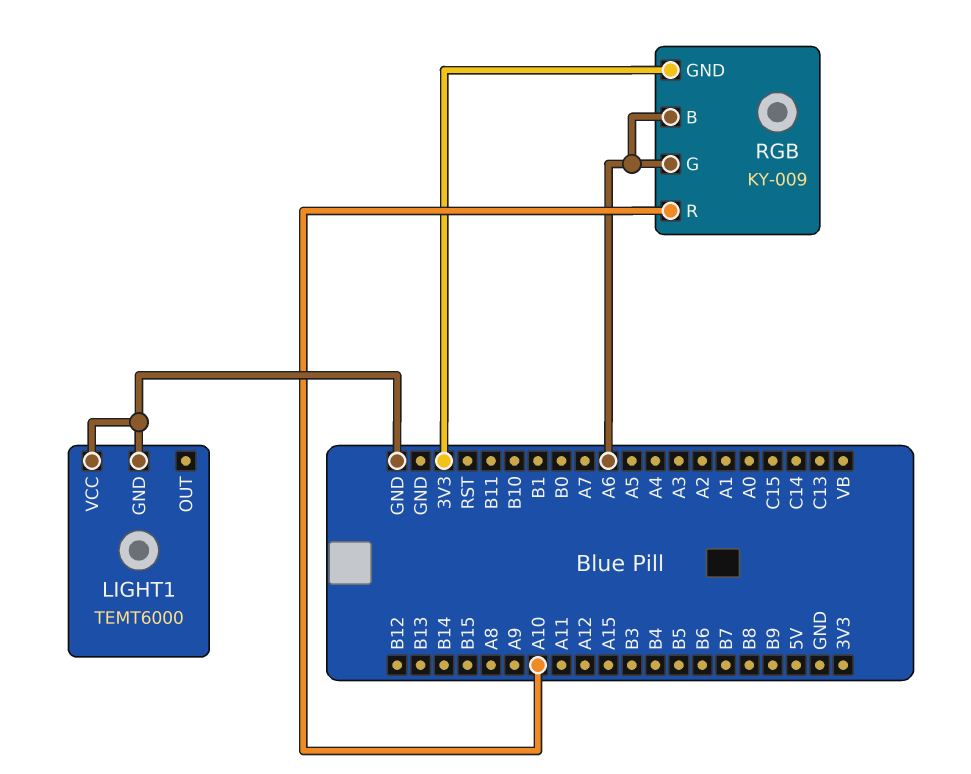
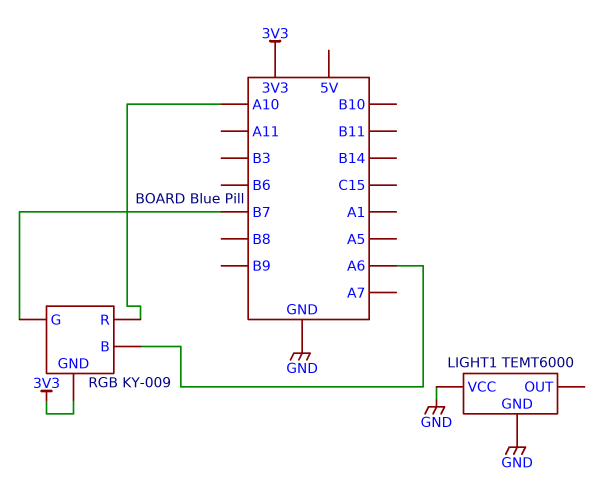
RGB pin G: A6 -> B7

